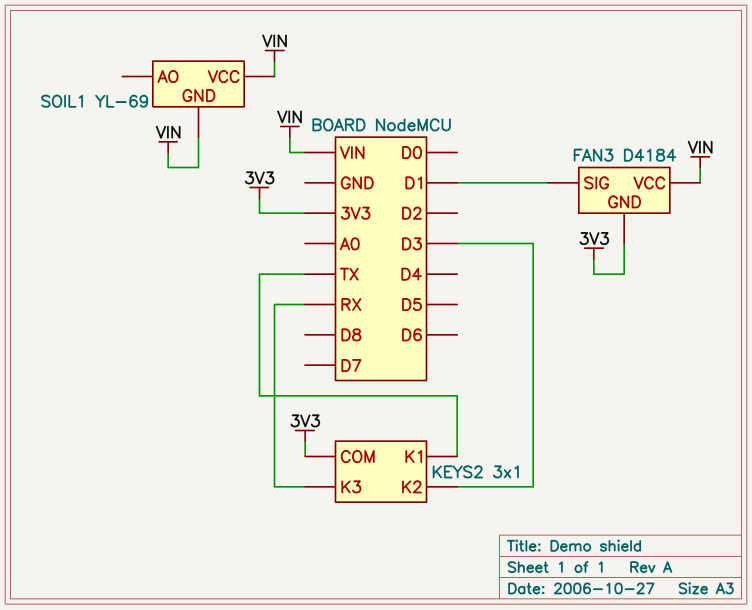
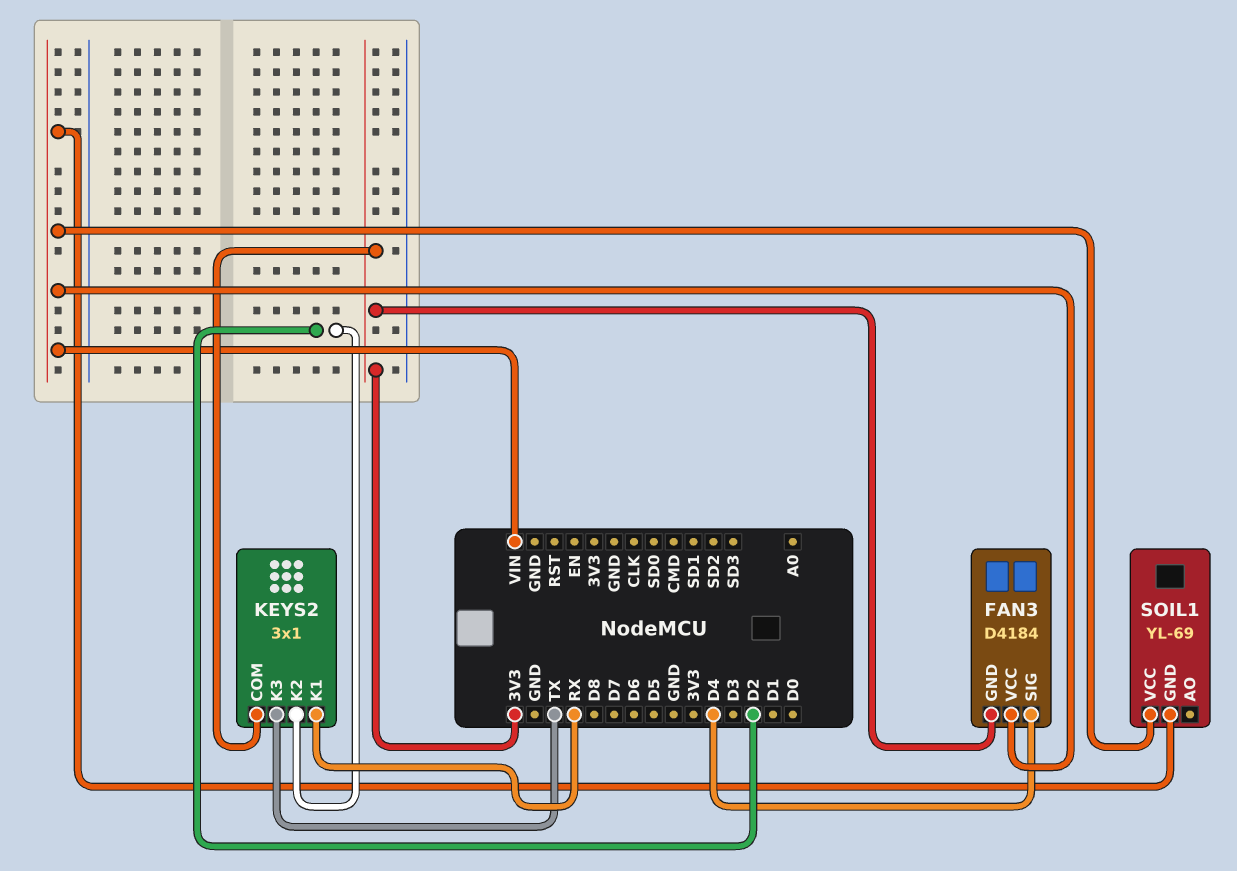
FAN3 pin SIG: D1 -> D4
KEYS2 pin K1: TX -> RX
KEYS2 pin K2: D3 -> D2
KEYS2 pin K3: RX -> TX

